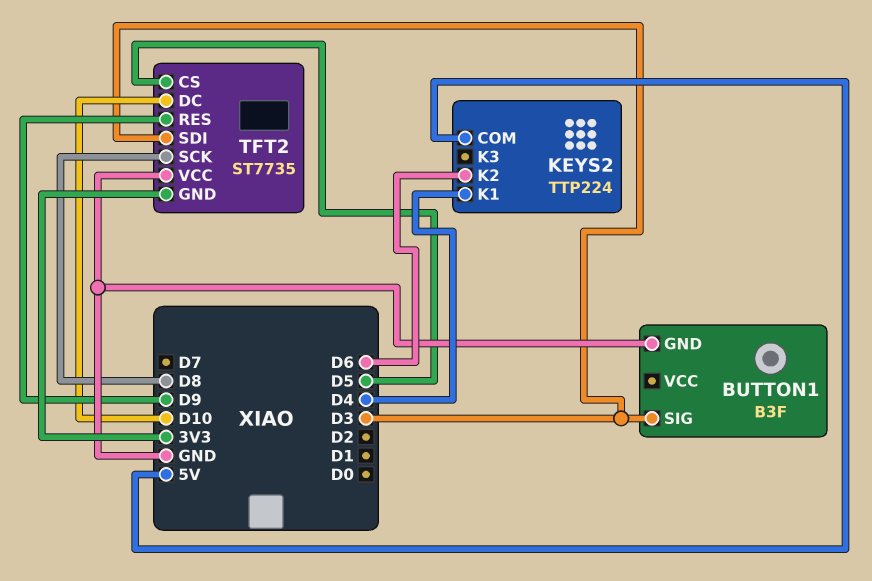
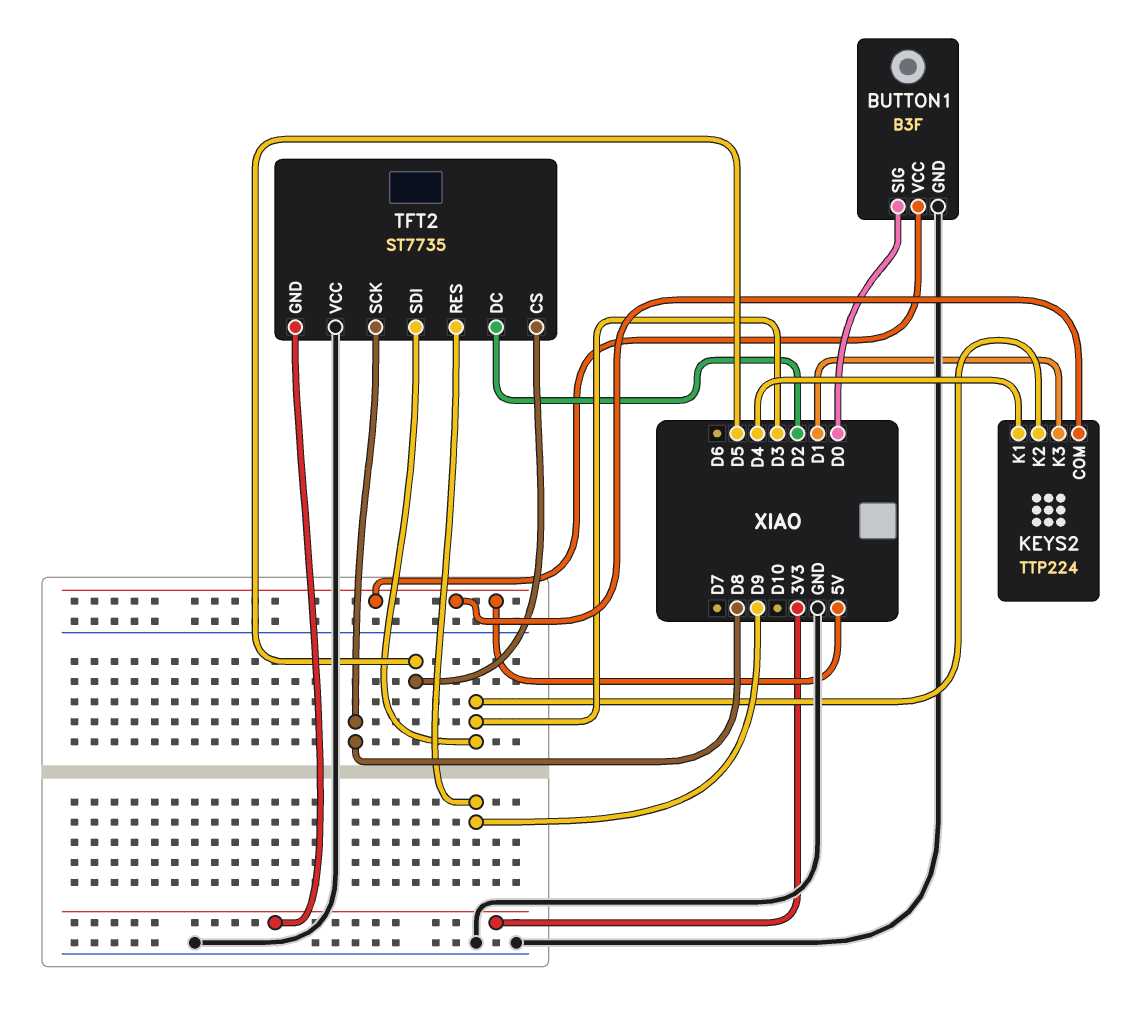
BUTTON1 pin SIG: D3 -> D0
BUTTON1 pin VCC: none -> 5V
KEYS2 pin K2: D6 -> D3
KEYS2 pin K3: none -> D1
TFT2 pin DC: D10 -> D2

